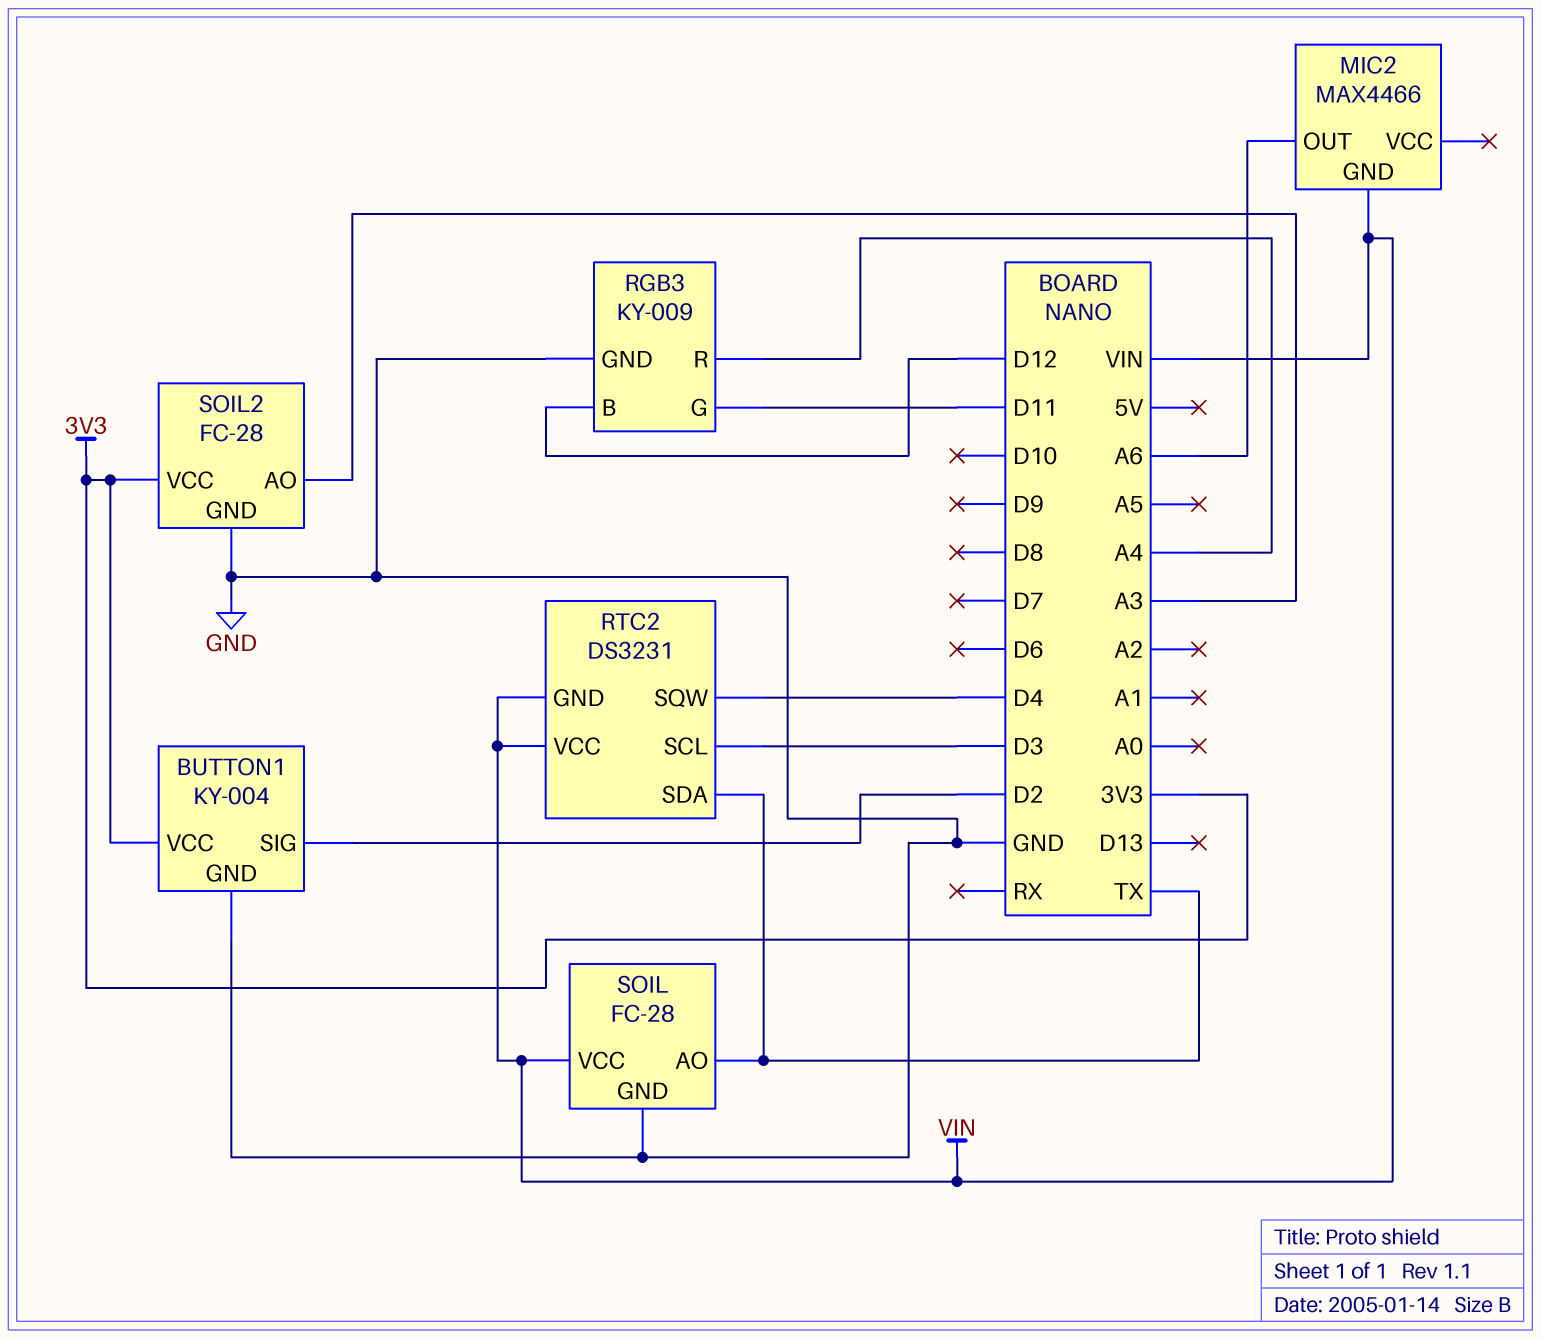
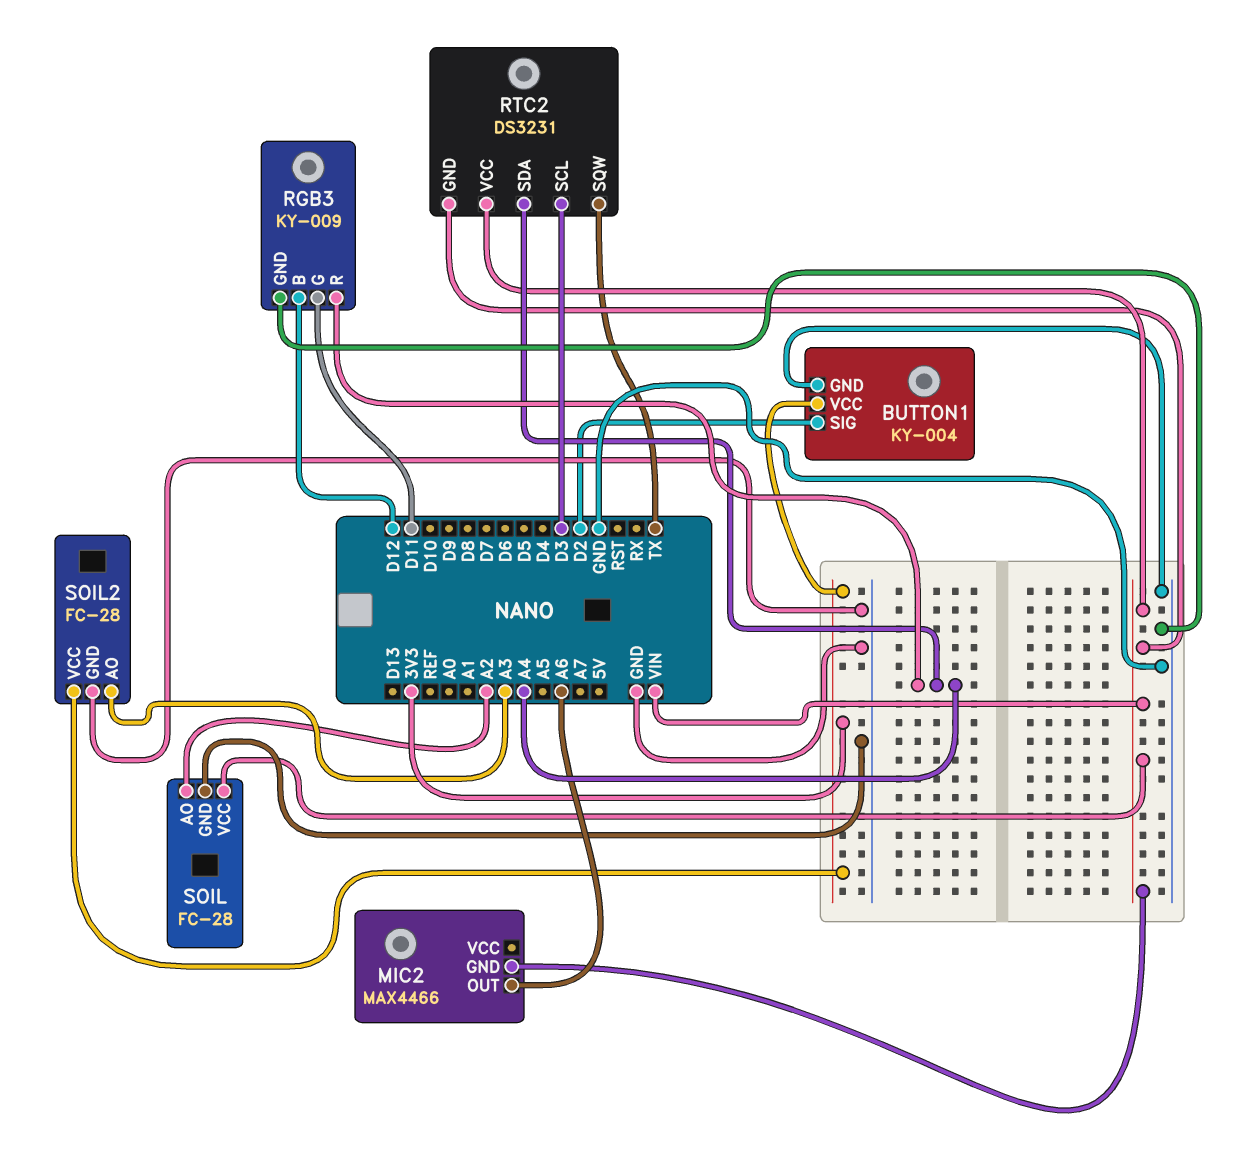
RTC2 pin SDA: TX -> A4
RTC2 pin SQW: D4 -> TX
SOIL pin AO: TX -> A2

